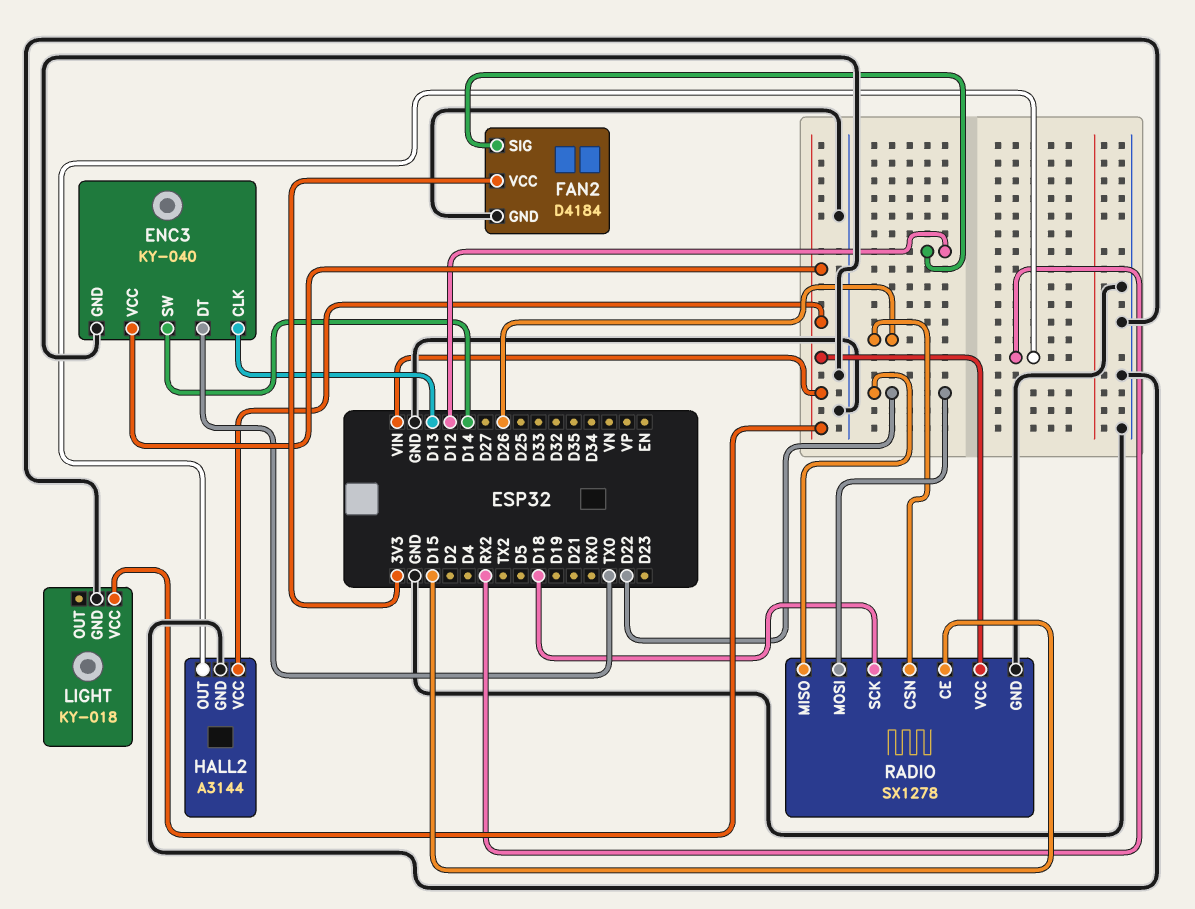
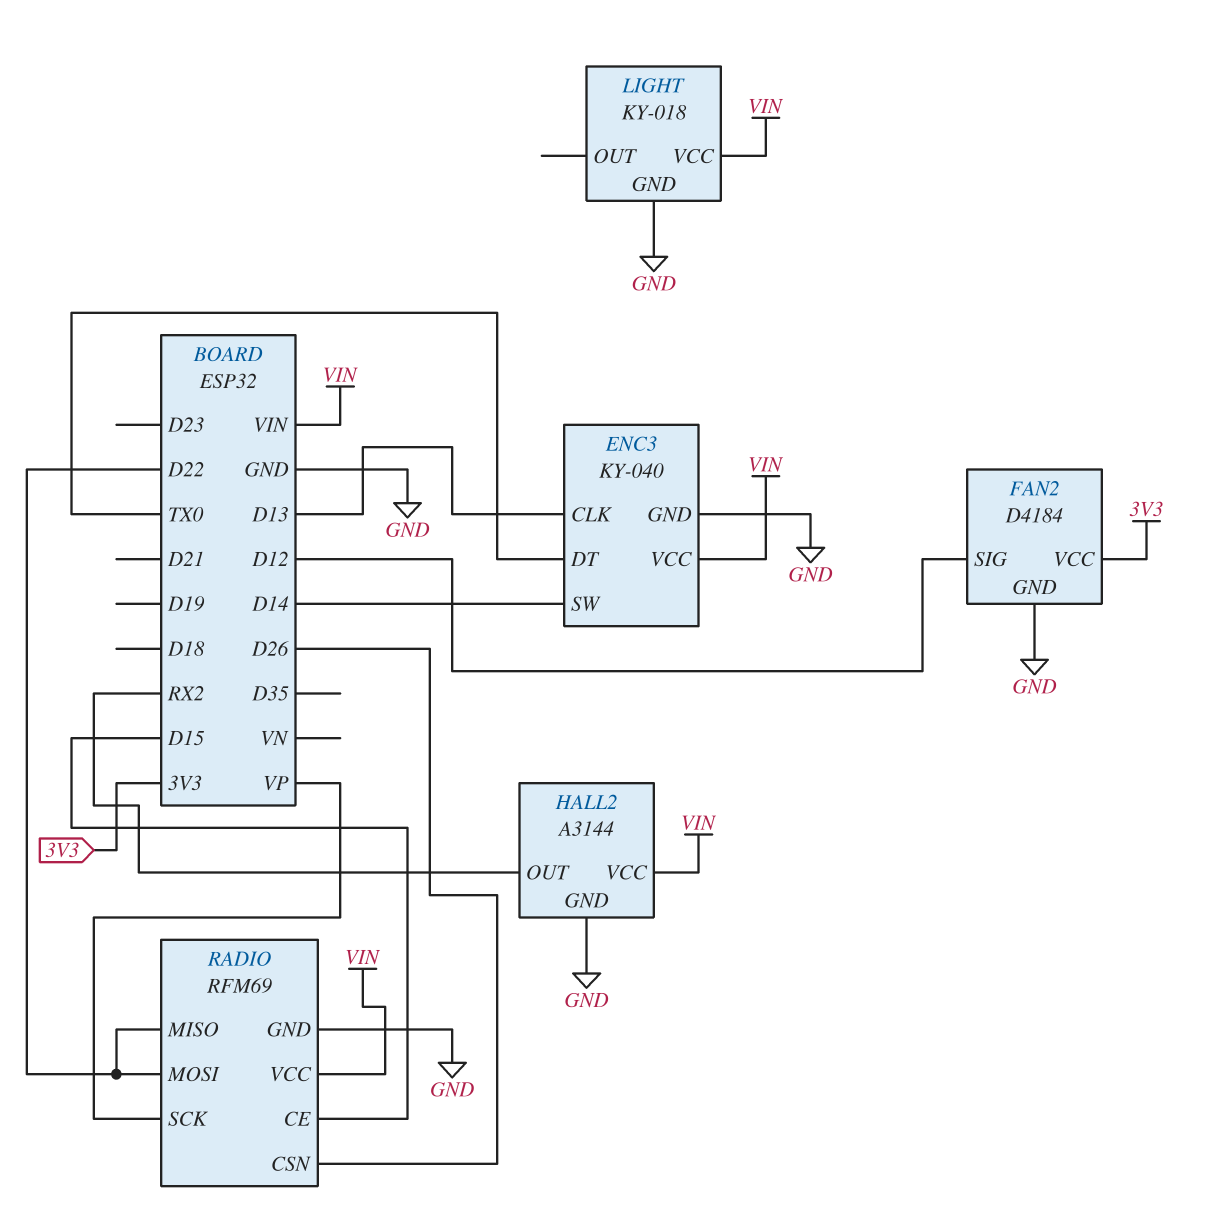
RADIO: SX1278 -> RFM69
RADIO pin SCK: D18 -> VP

